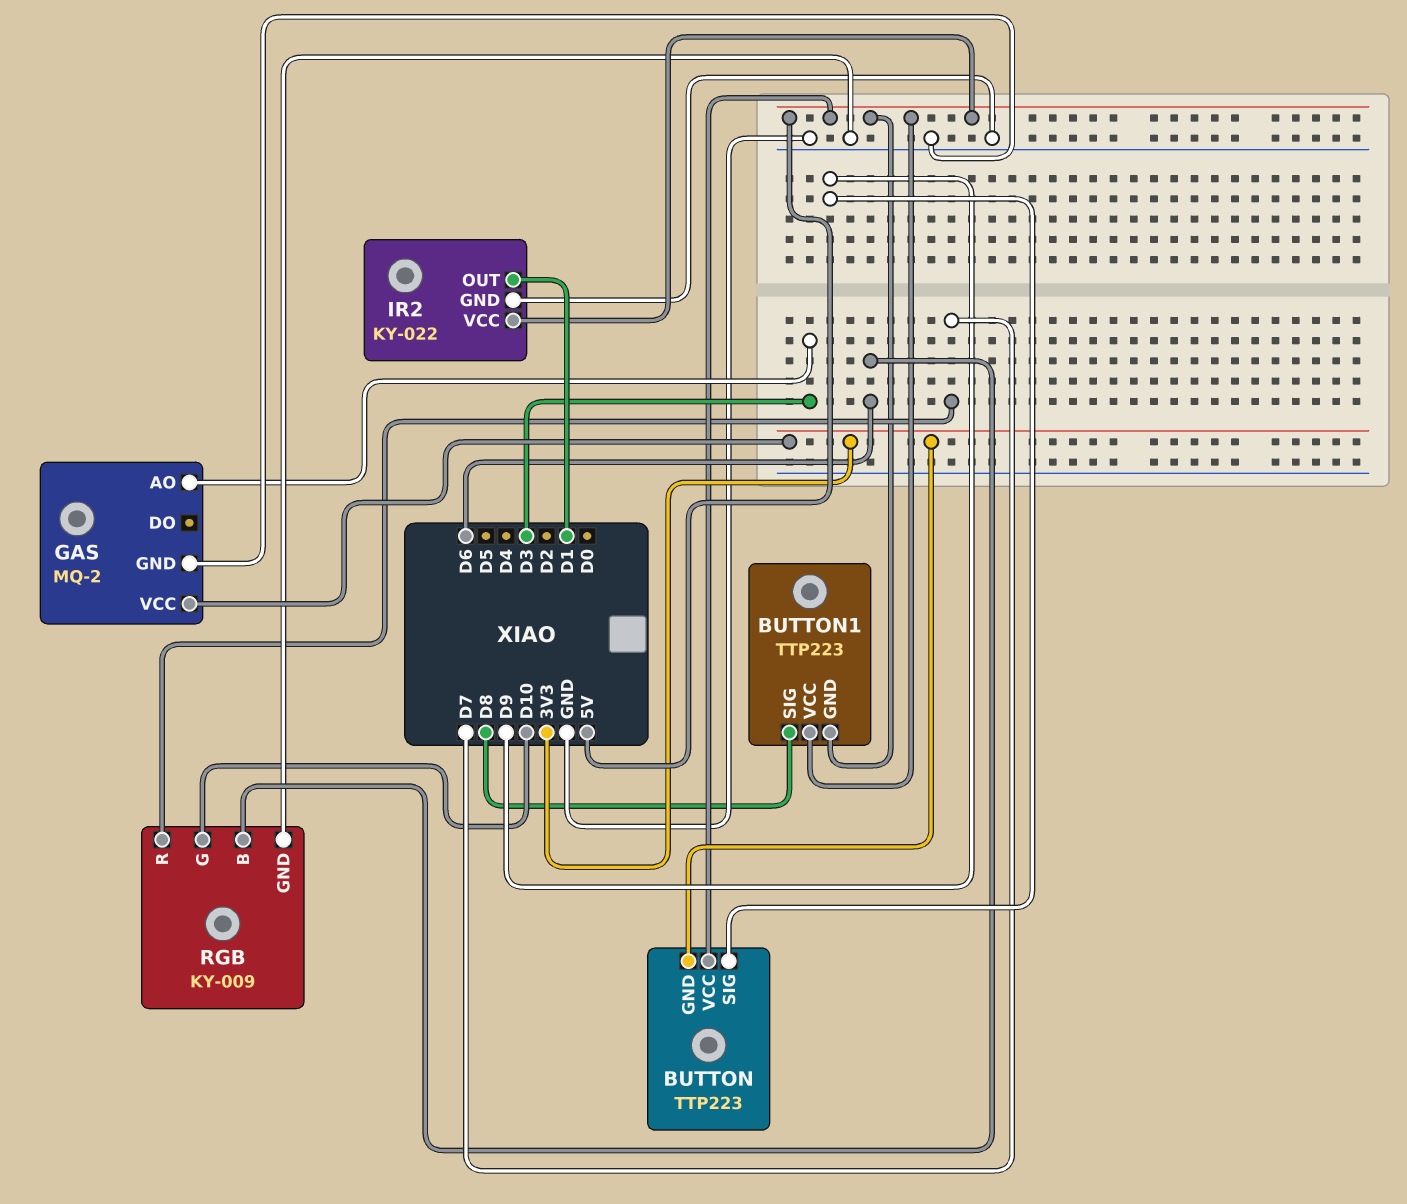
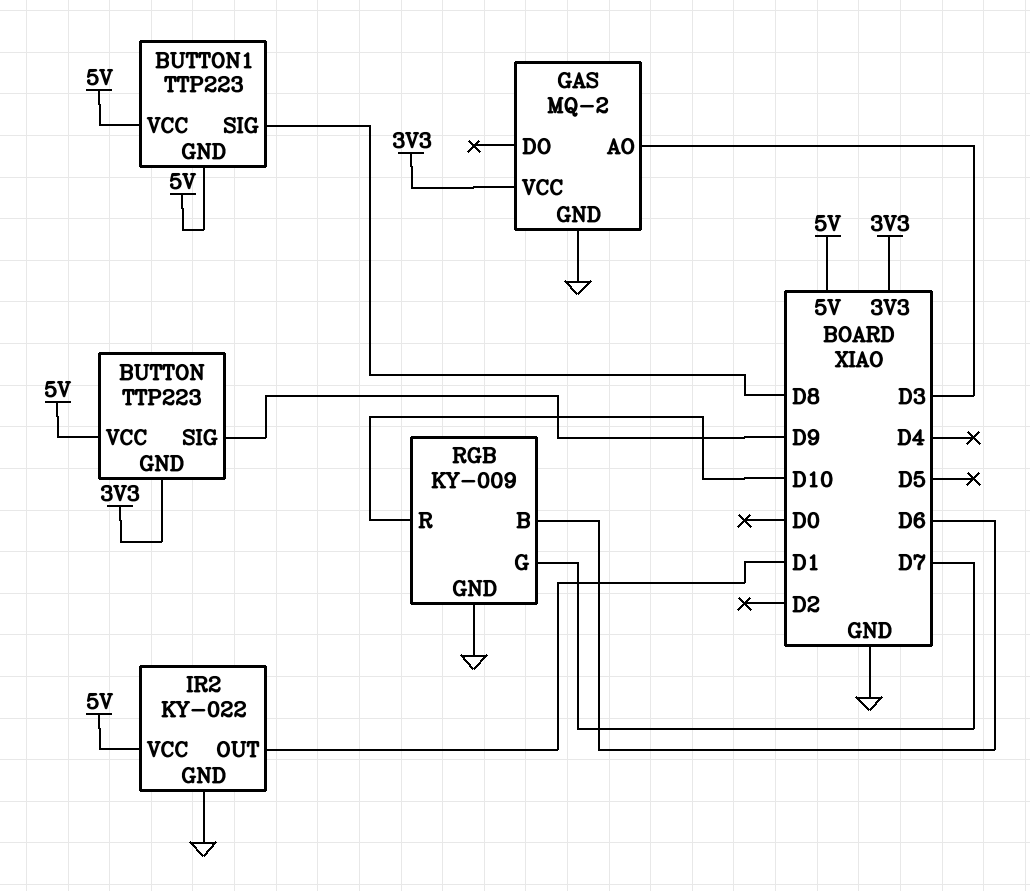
RGB pin G: D10 -> D7
RGB pin R: D7 -> D10

